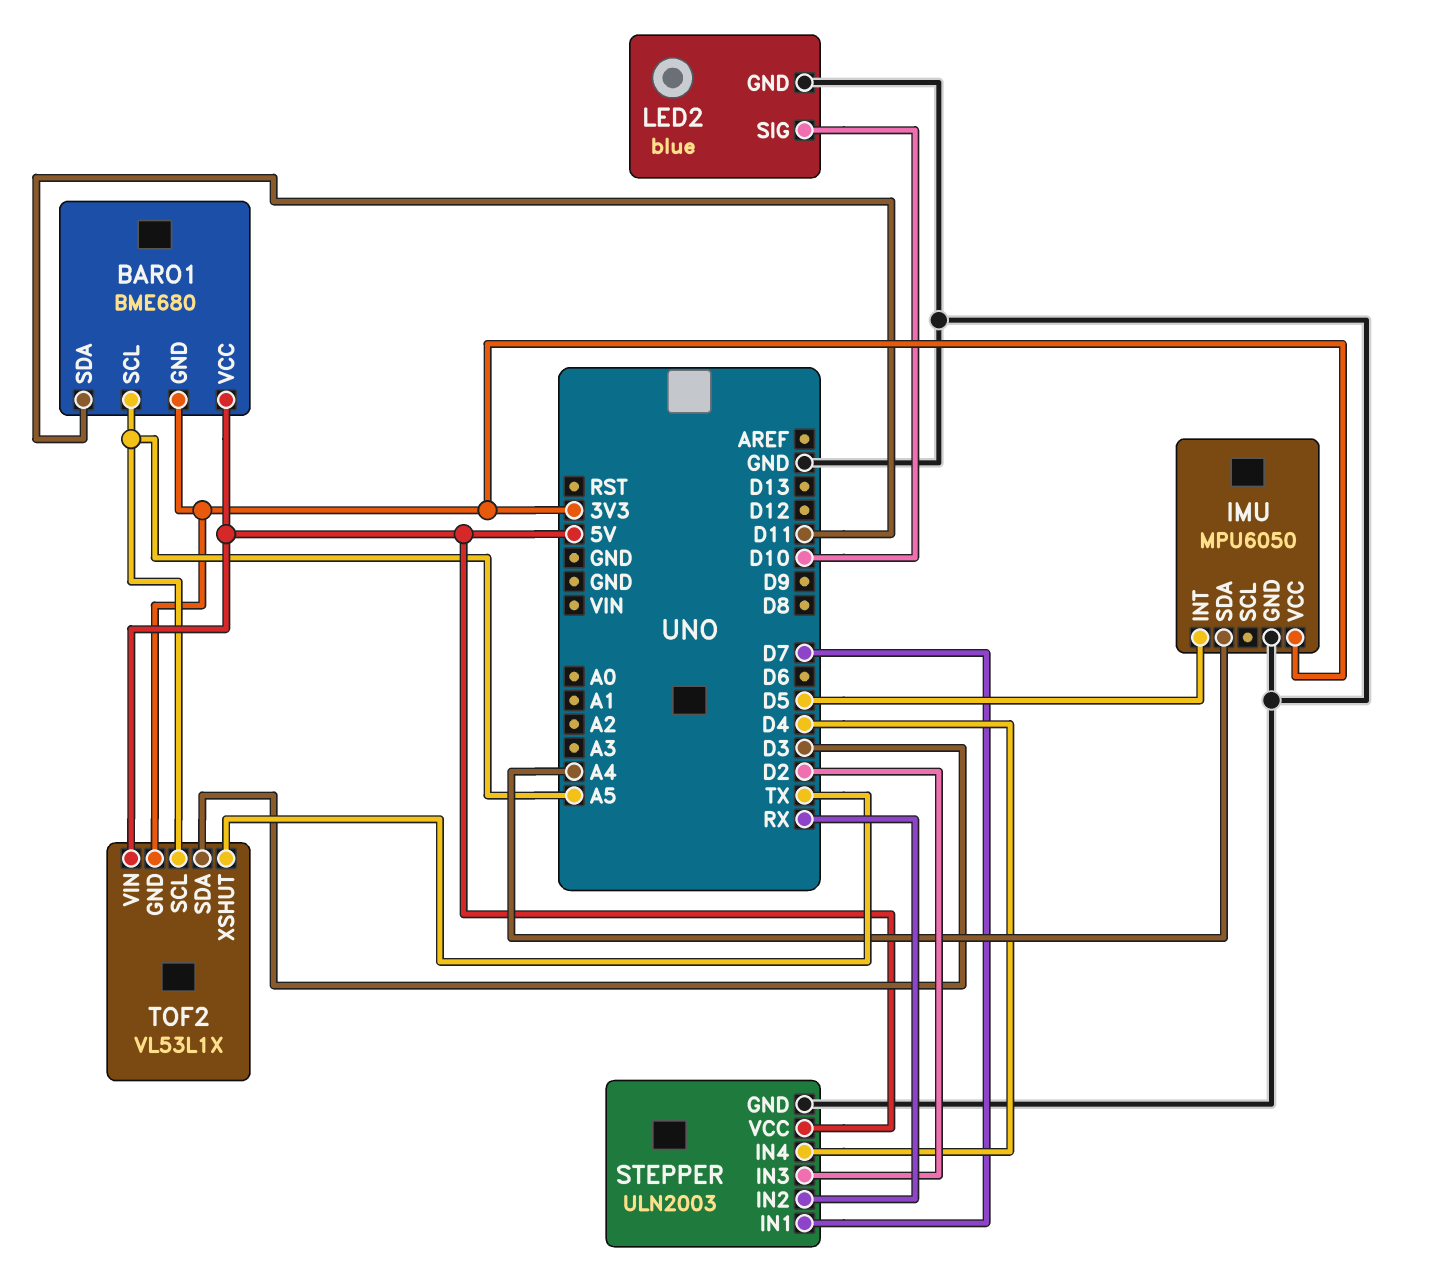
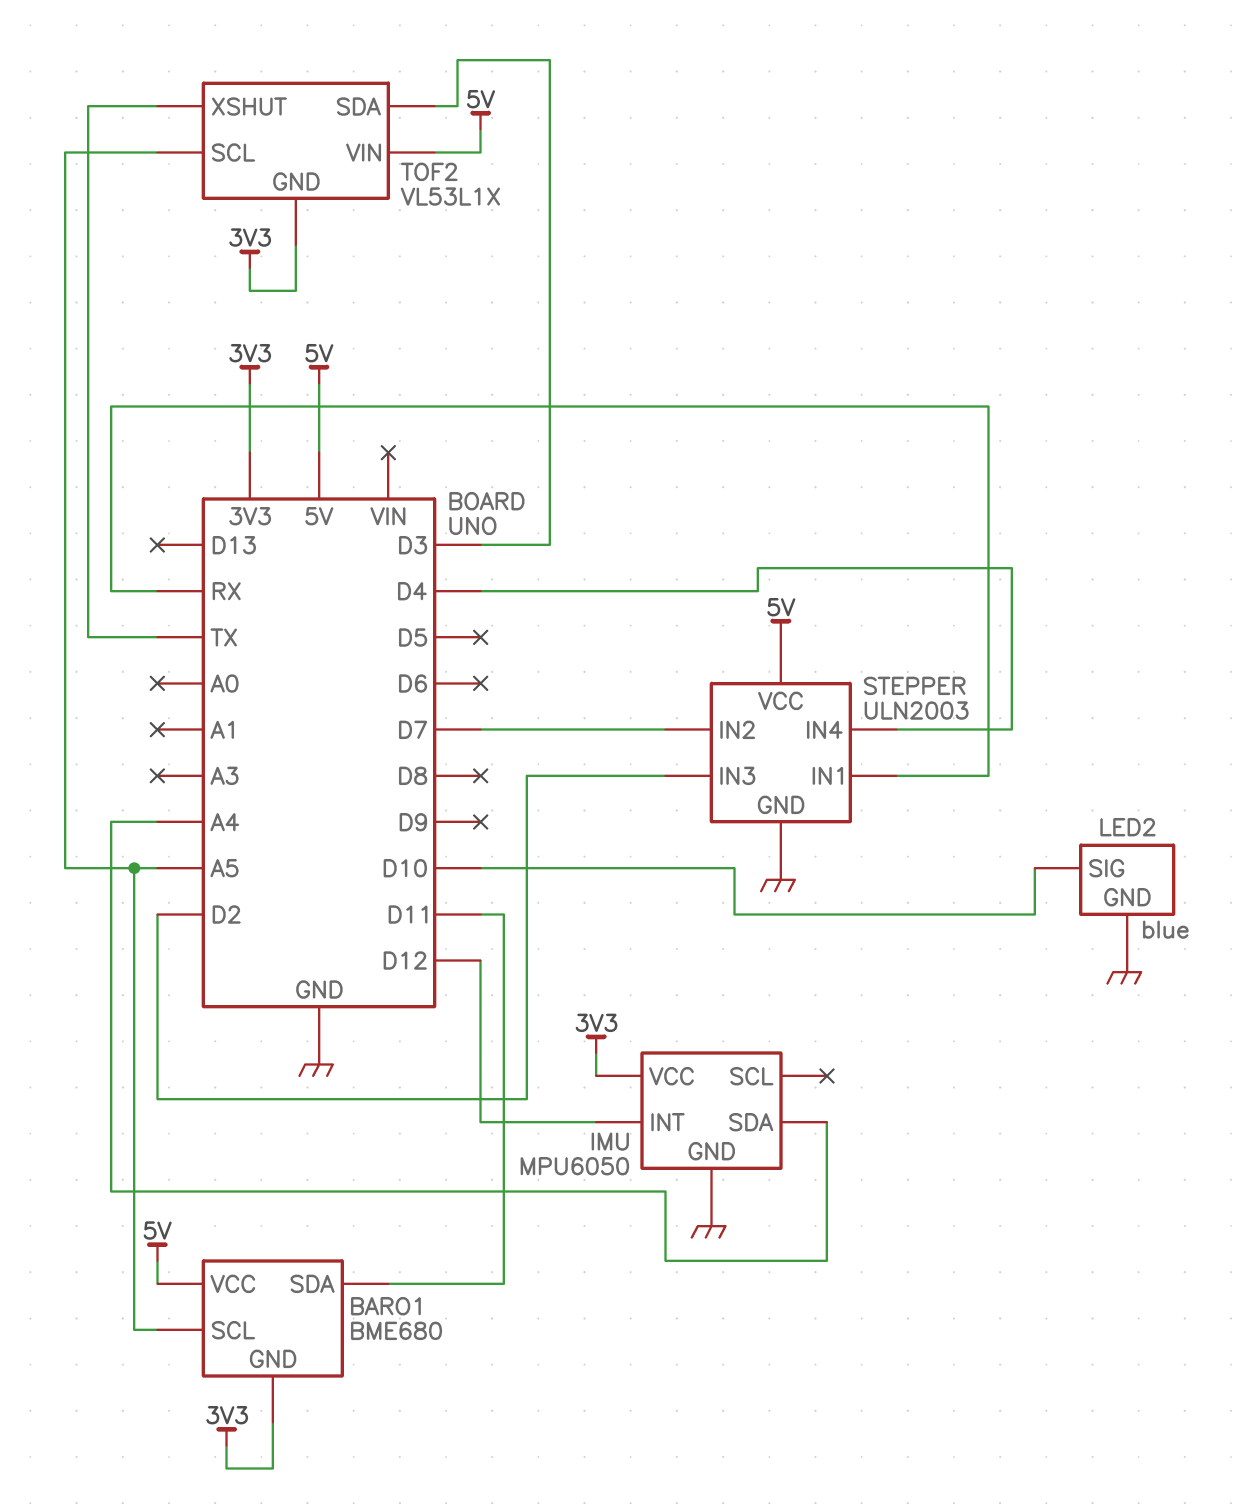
IMU pin INT: D5 -> D12
STEPPER pin IN1: D7 -> RX
STEPPER pin IN2: RX -> D7

